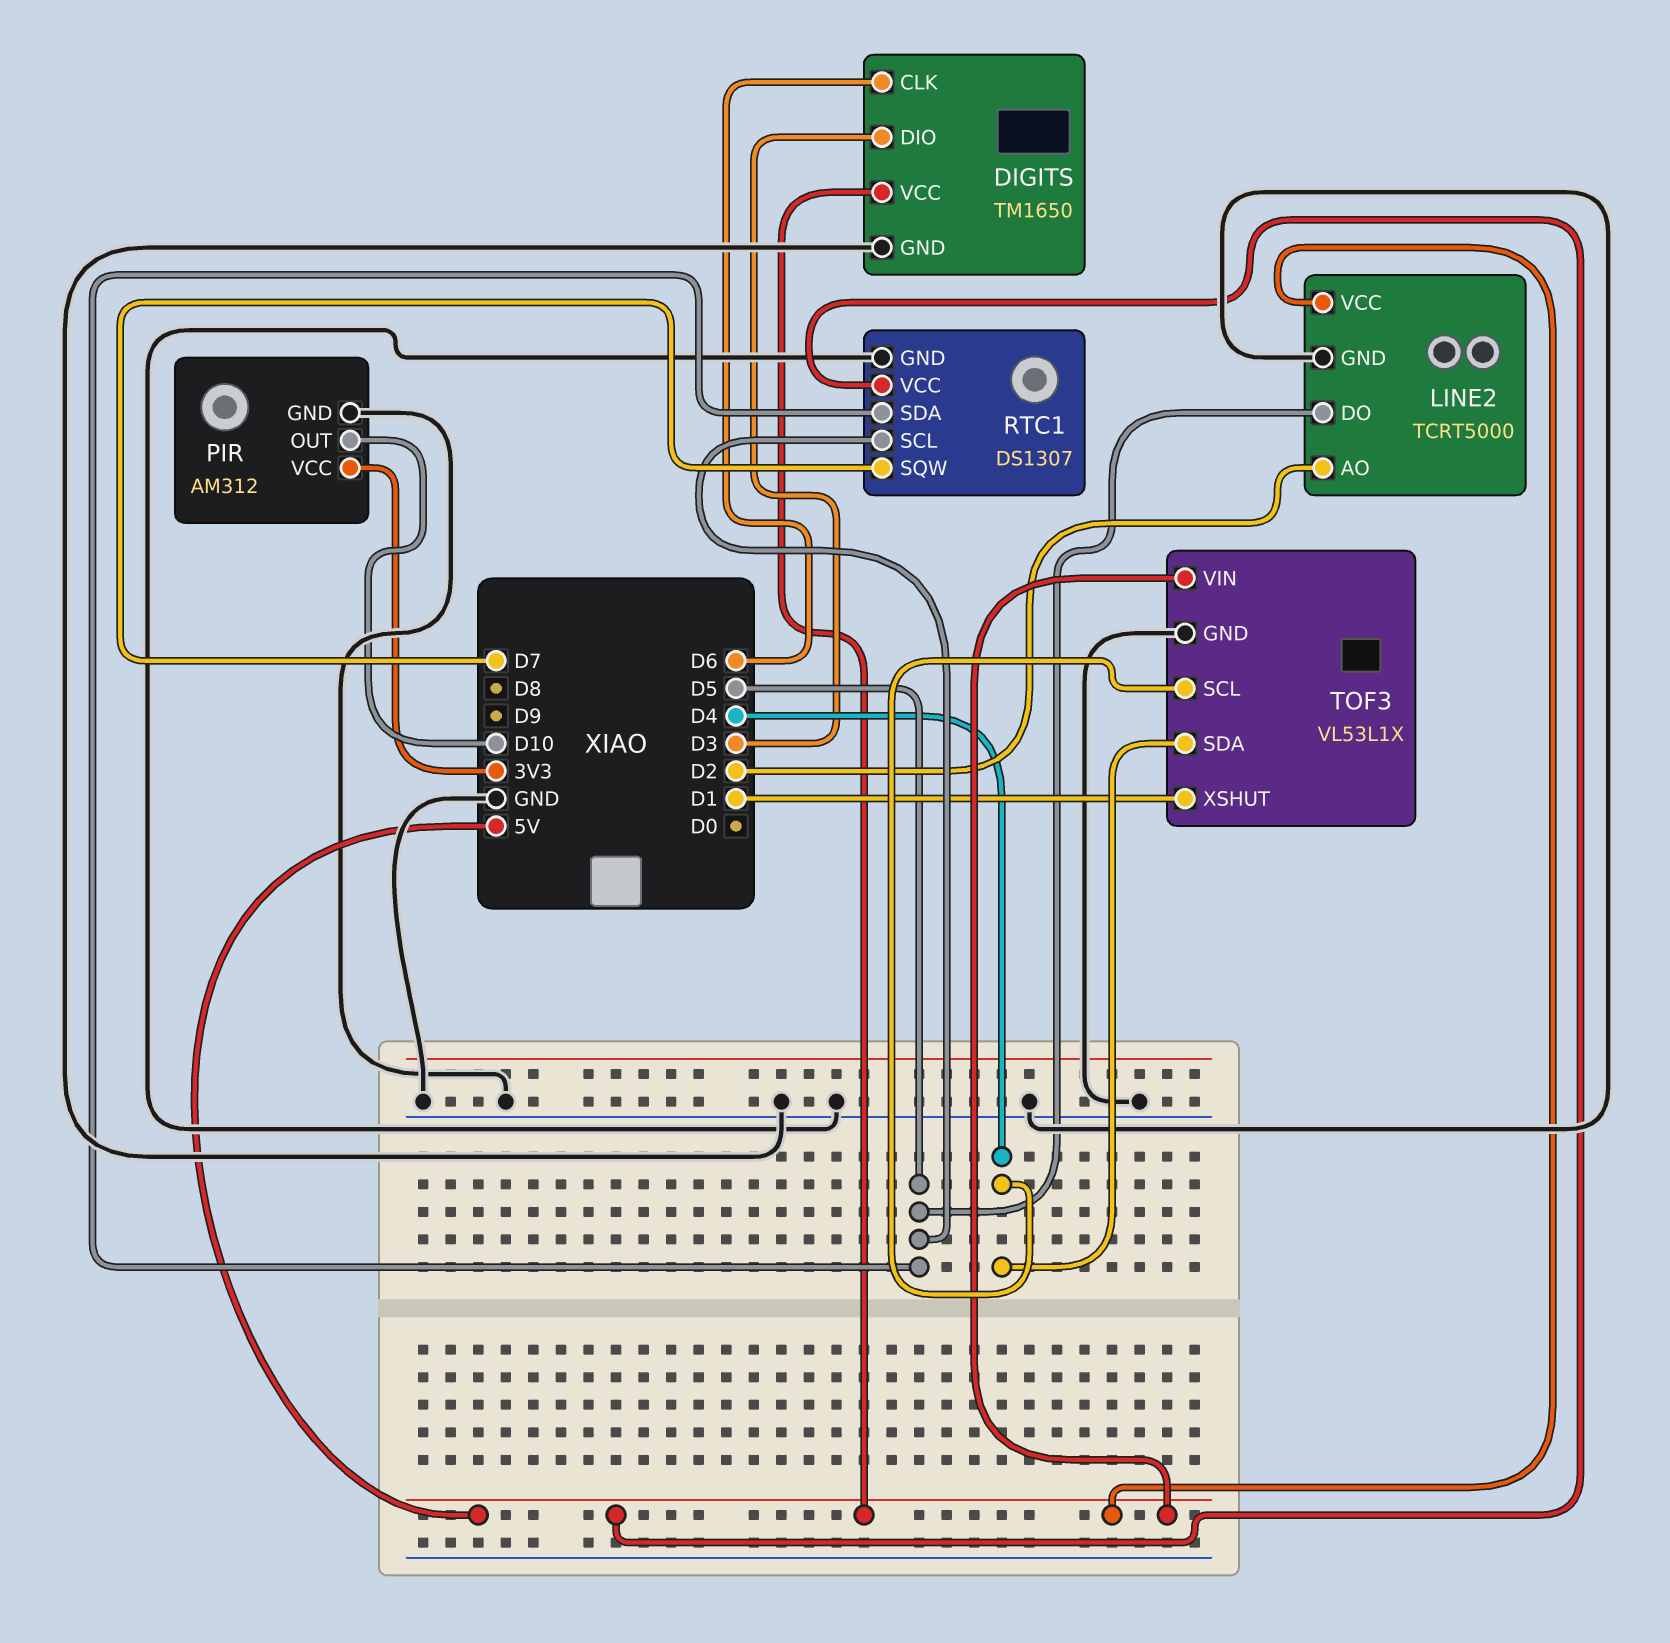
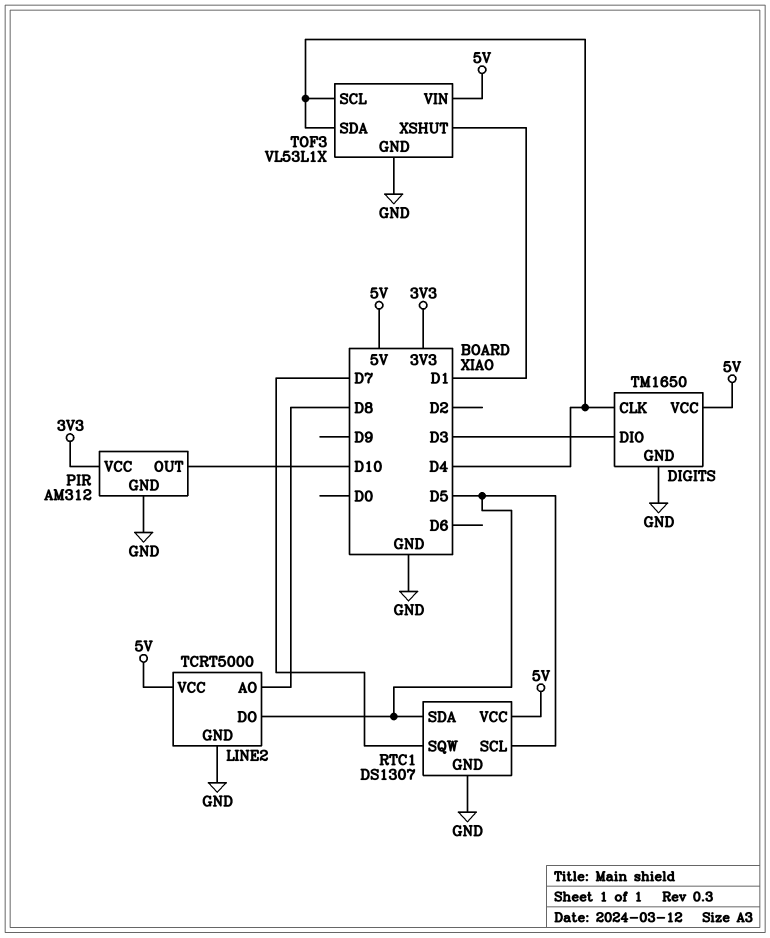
DIGITS pin CLK: D6 -> D4
LINE2 pin AO: D2 -> D8

